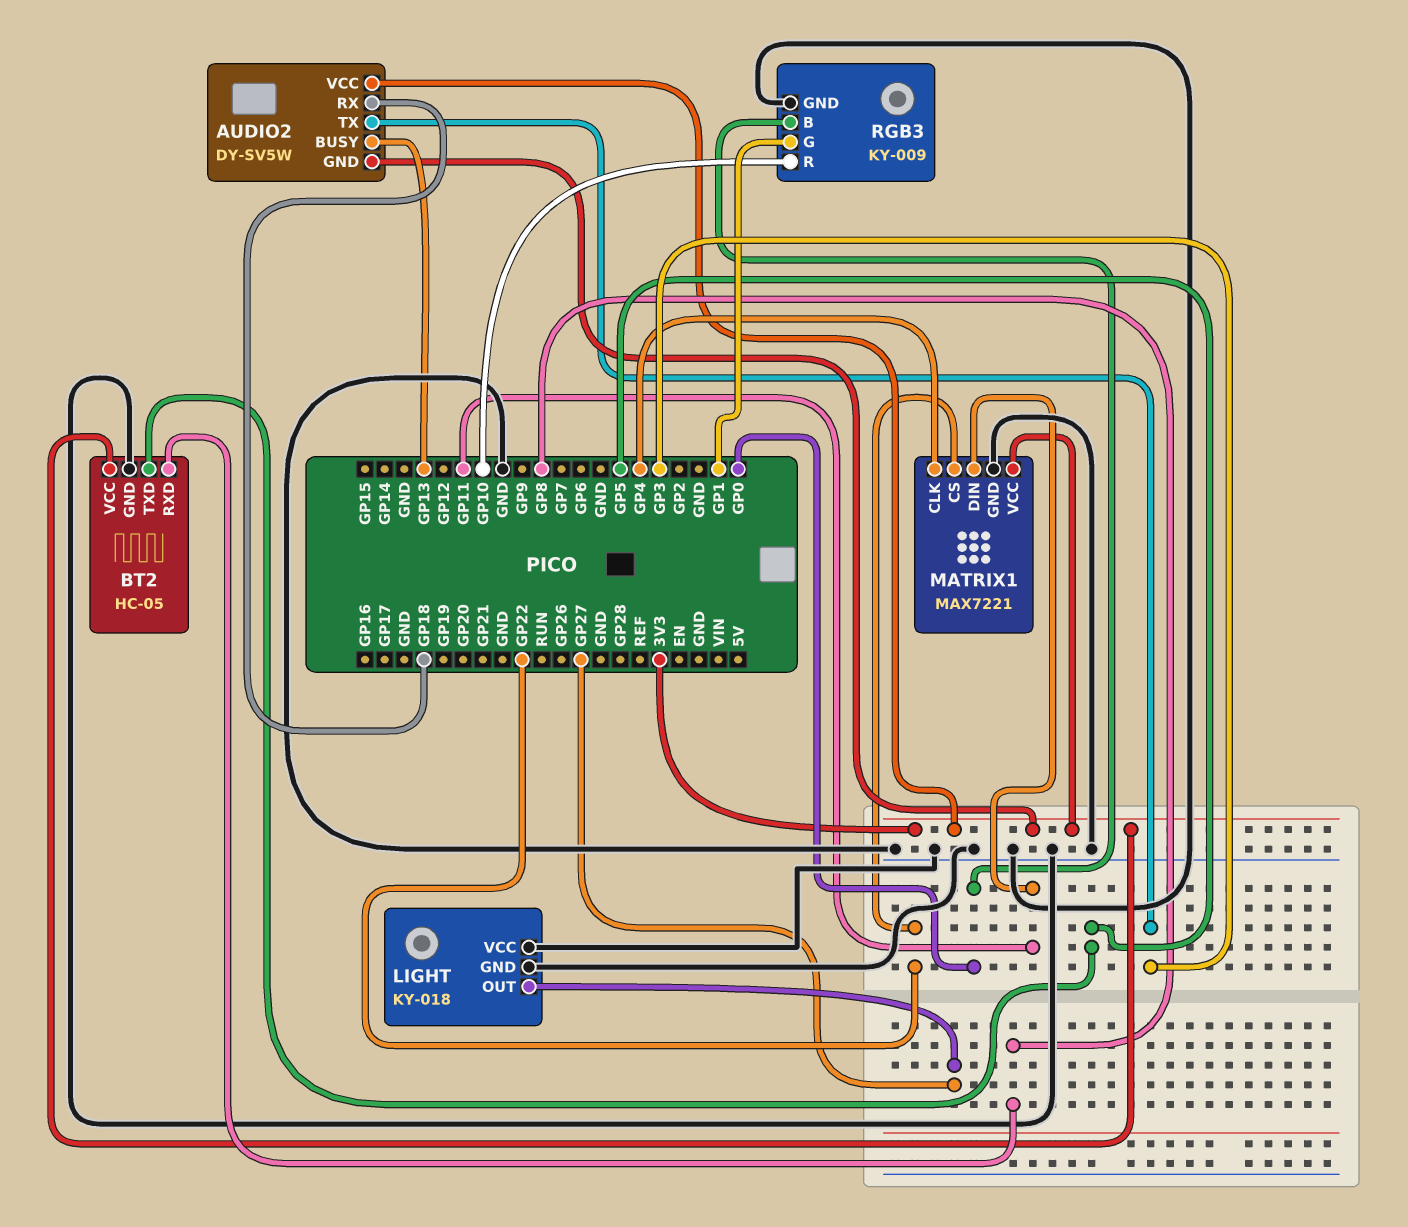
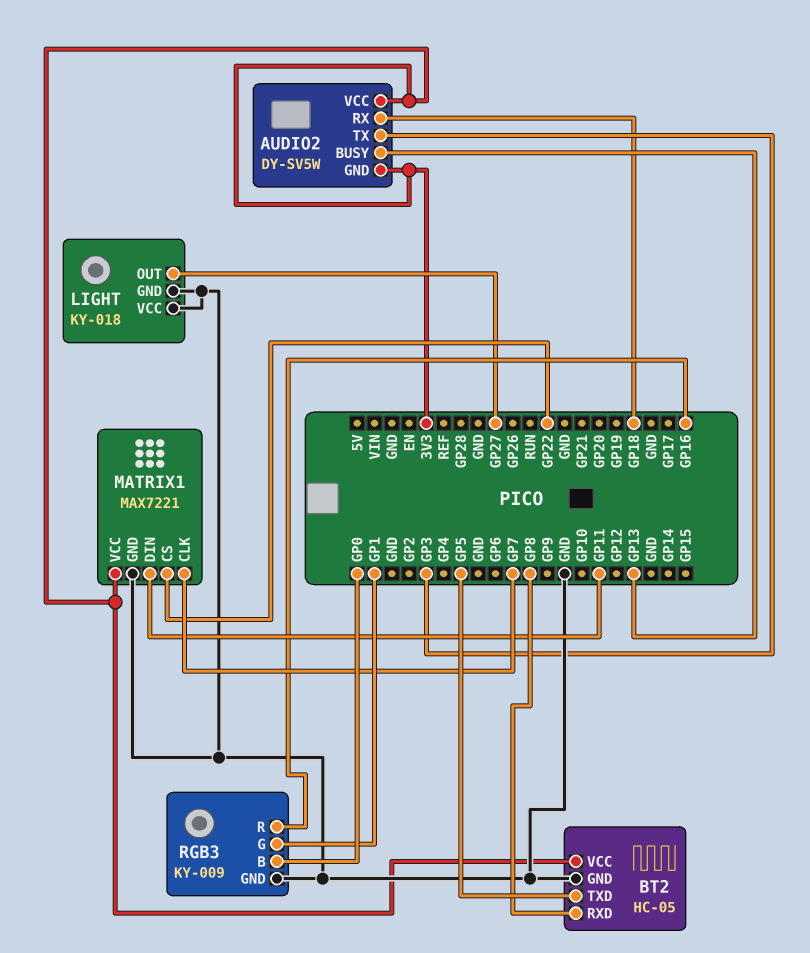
MATRIX1 pin CLK: GP4 -> GP7
RGB3 pin R: GP10 -> GP16

